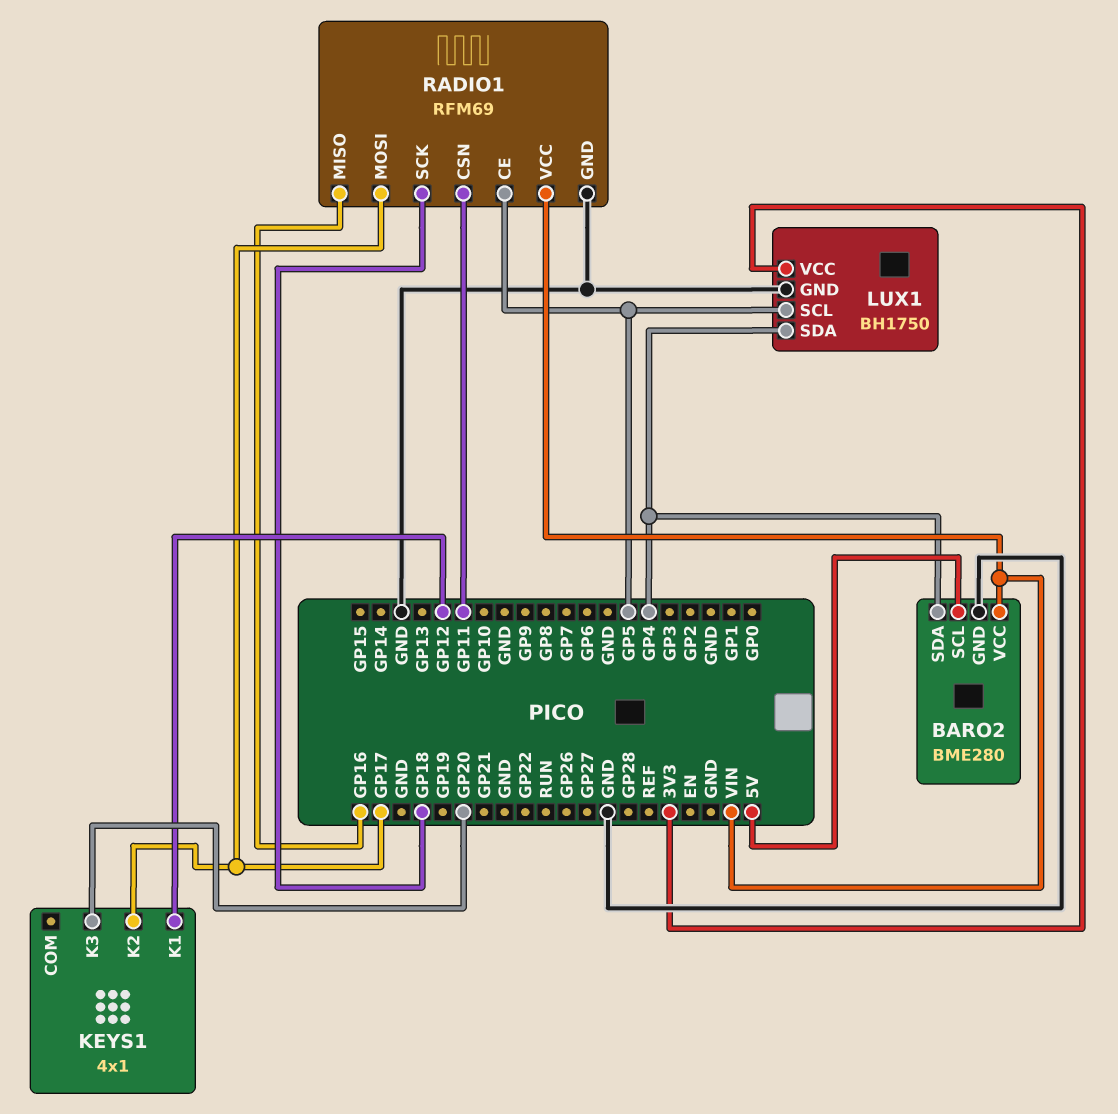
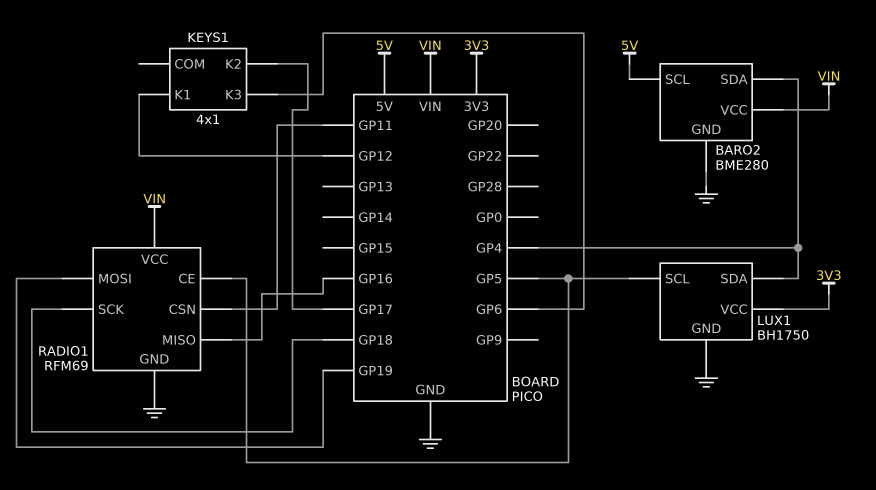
KEYS1 pin K3: GP20 -> GP6
RADIO1 pin MOSI: GP17 -> GP19

